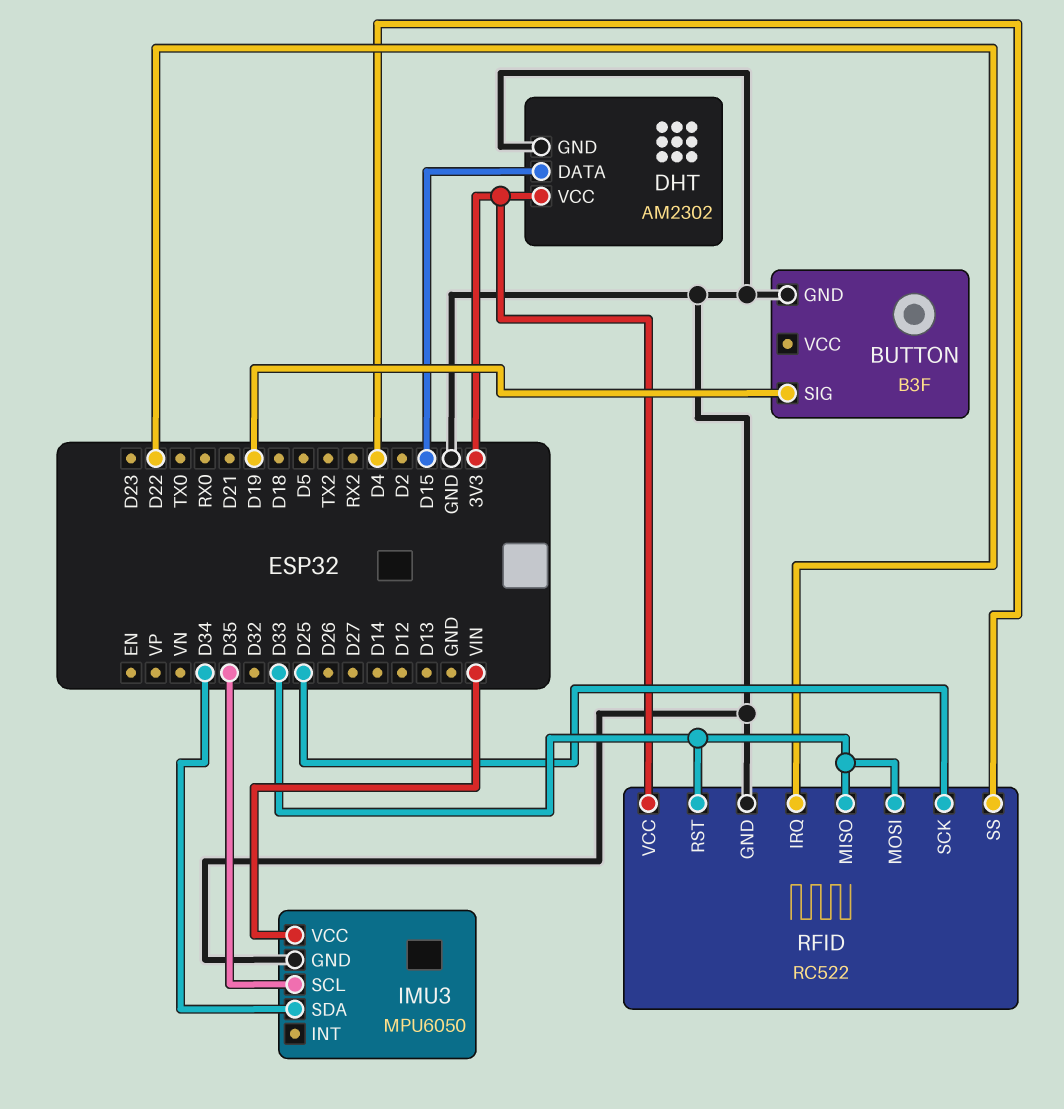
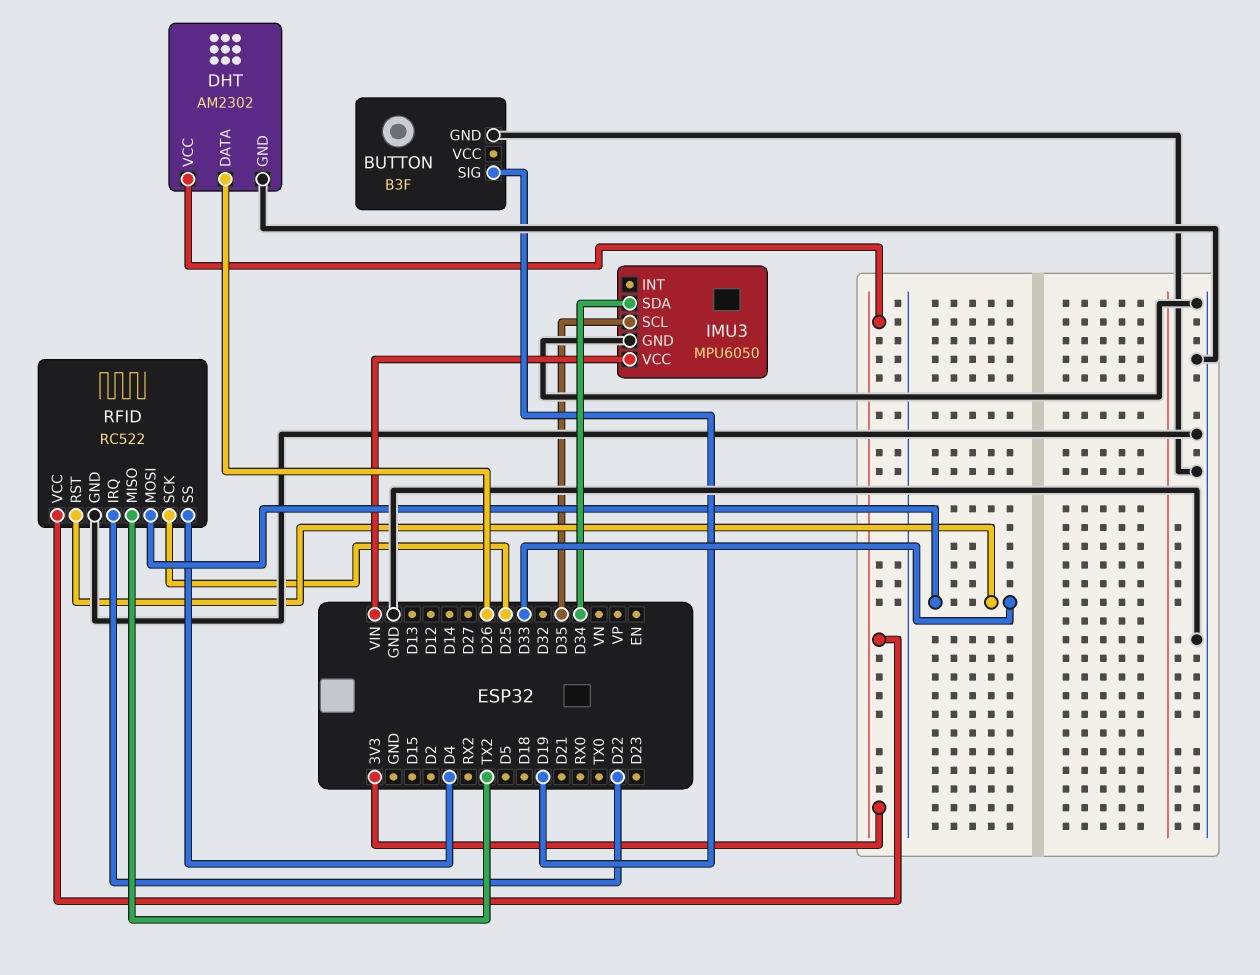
DHT pin DATA: D15 -> D26
RFID pin MISO: D33 -> TX2

